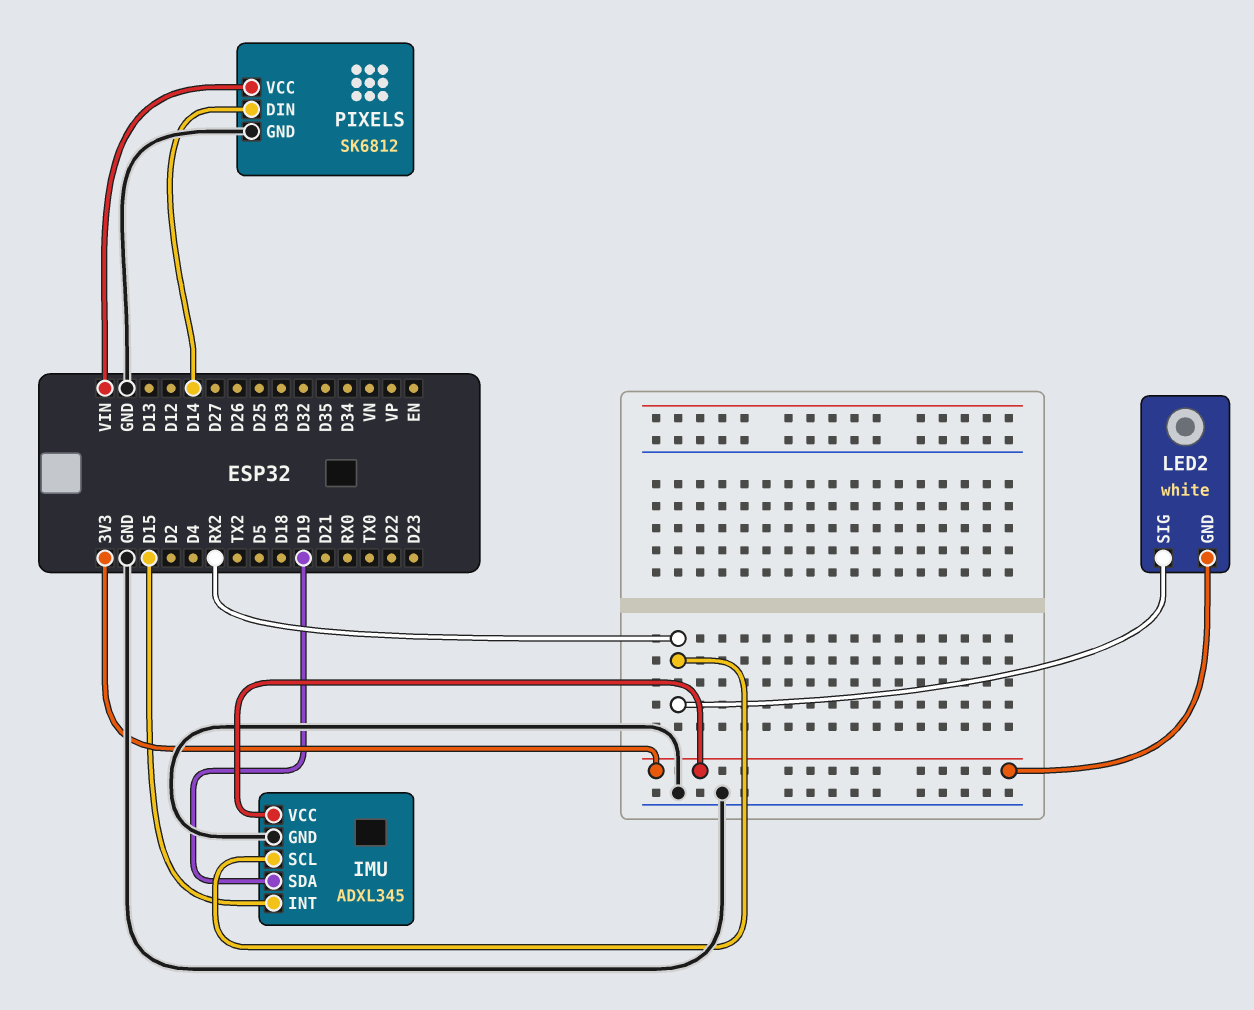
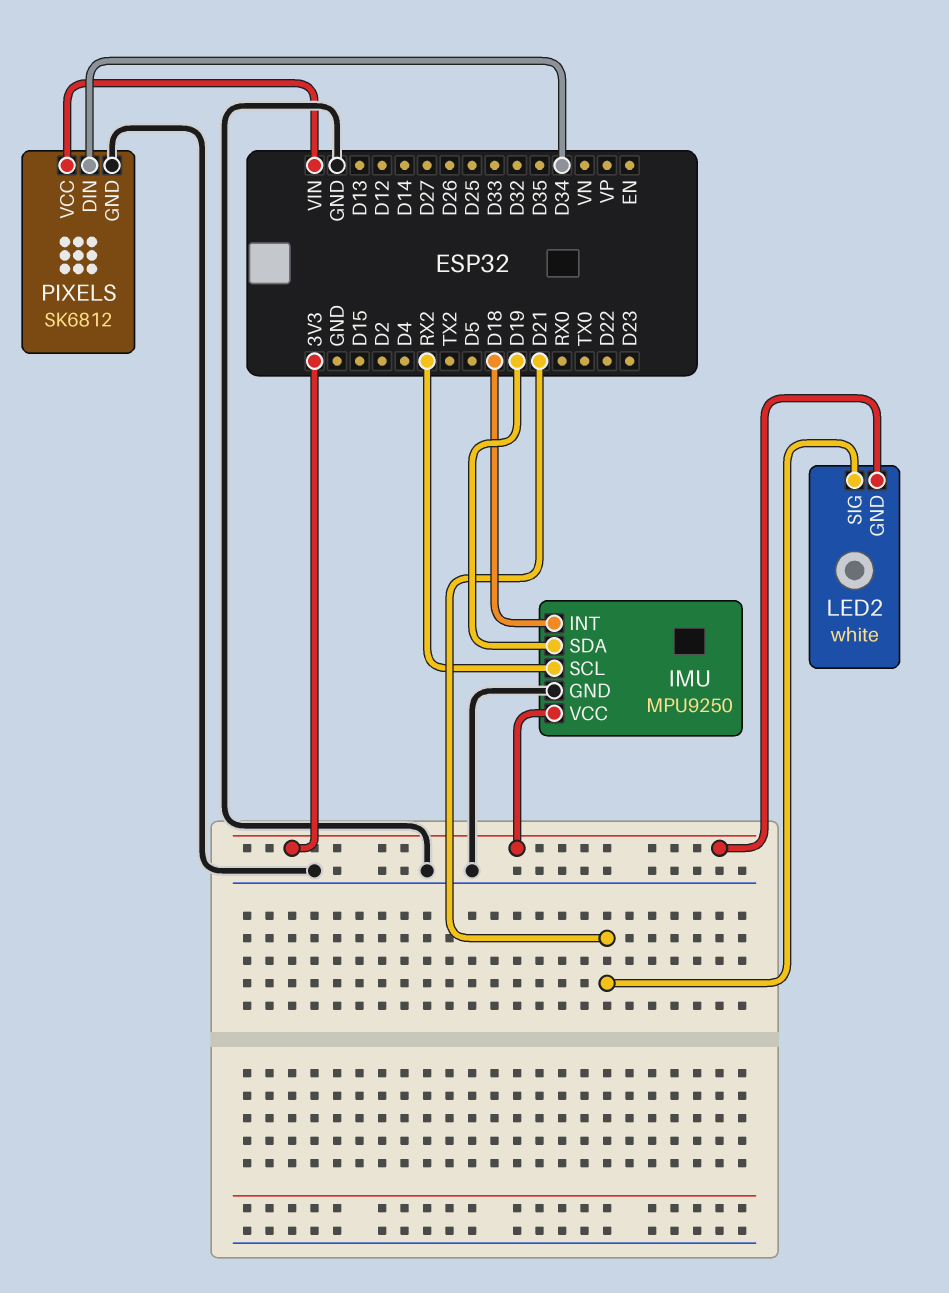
IMU: ADXL345 -> MPU9250
IMU pin INT: D15 -> D18
LED2 pin SIG: RX2 -> D21
PIXELS pin DIN: D14 -> D34

